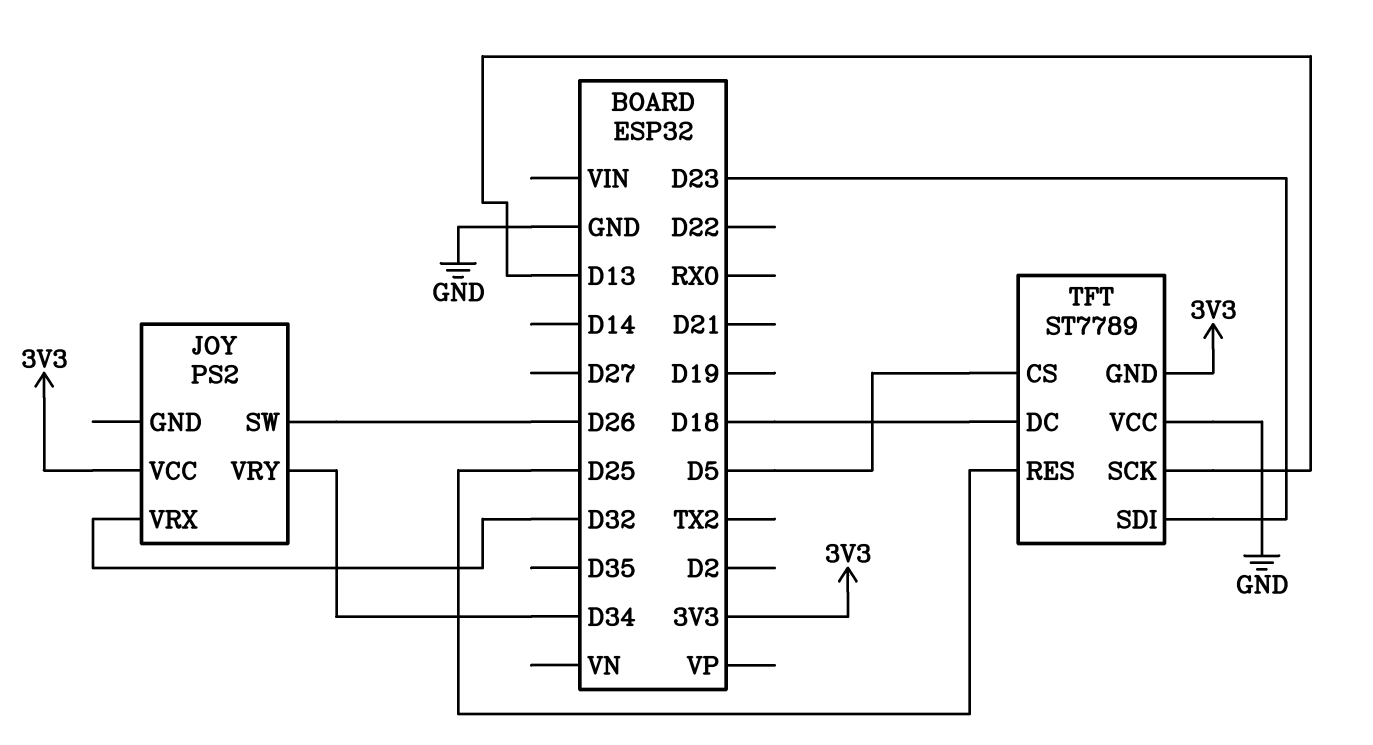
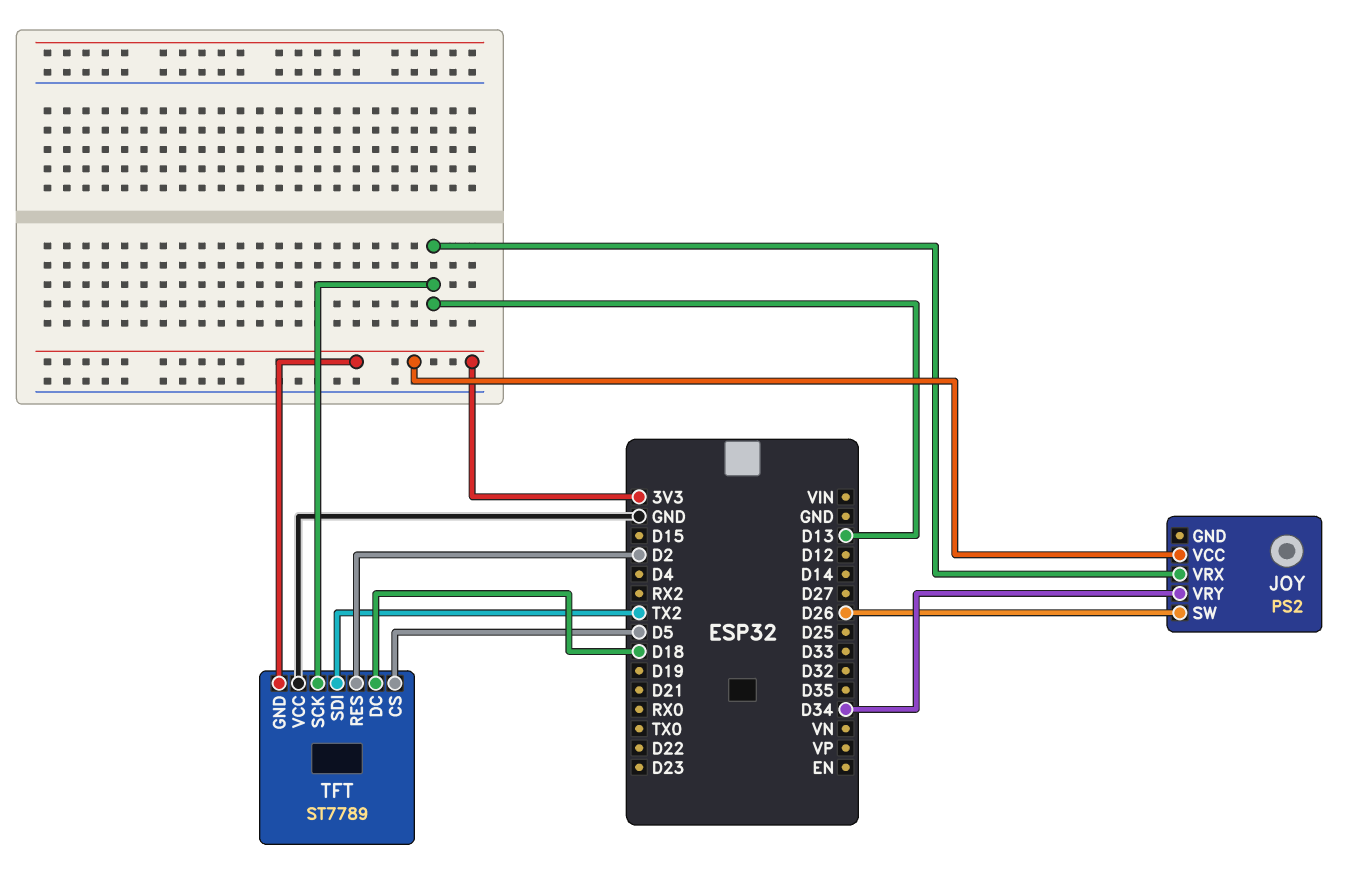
JOY pin VRX: D32 -> D13
TFT pin RES: D25 -> D2
TFT pin SDI: D23 -> TX2

